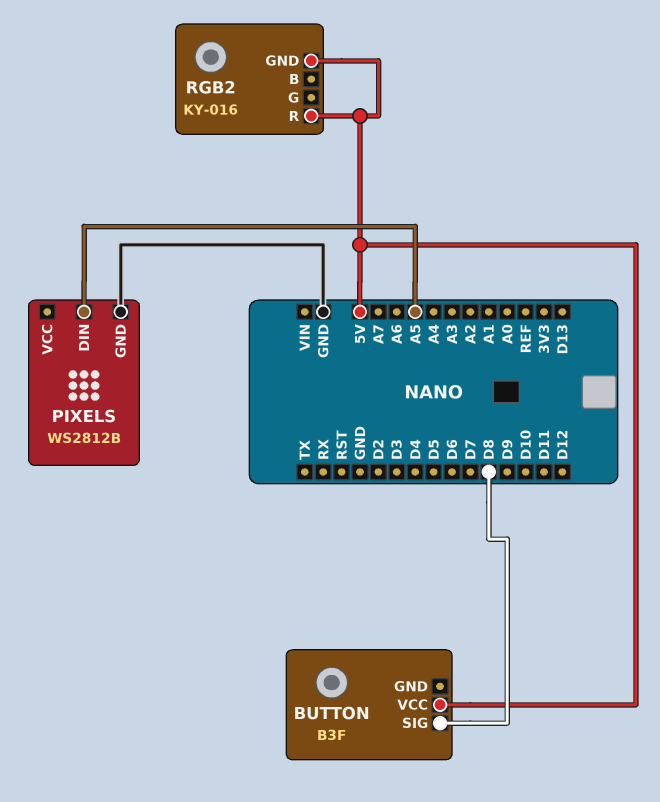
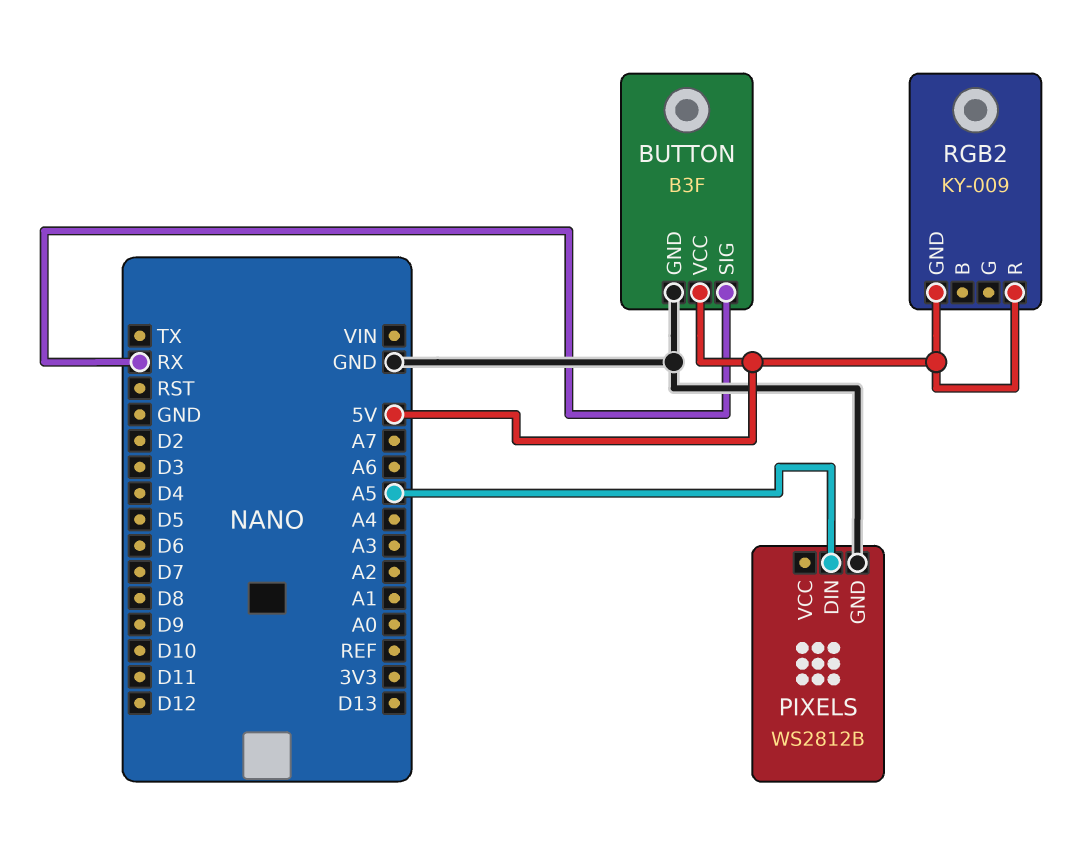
BUTTON pin GND: none -> GND
BUTTON pin SIG: D8 -> RX
RGB2: KY-016 -> KY-009

